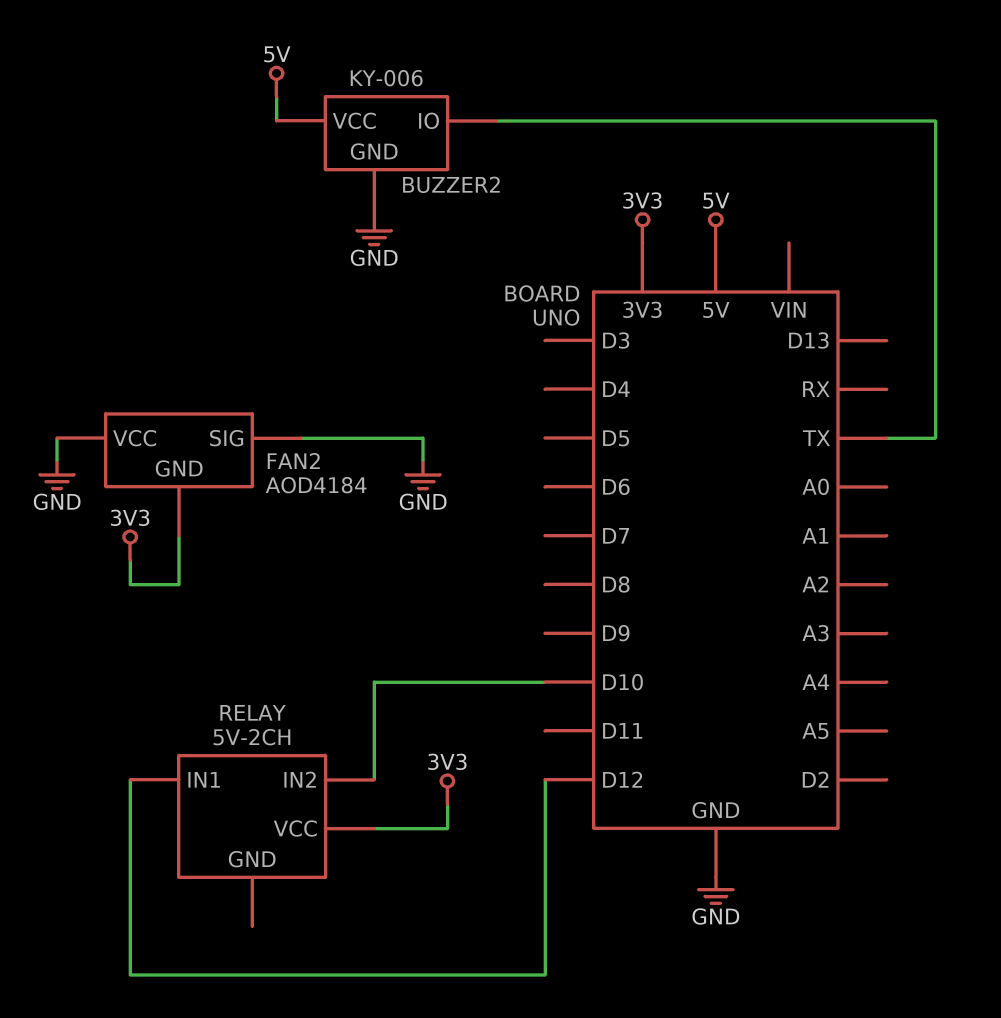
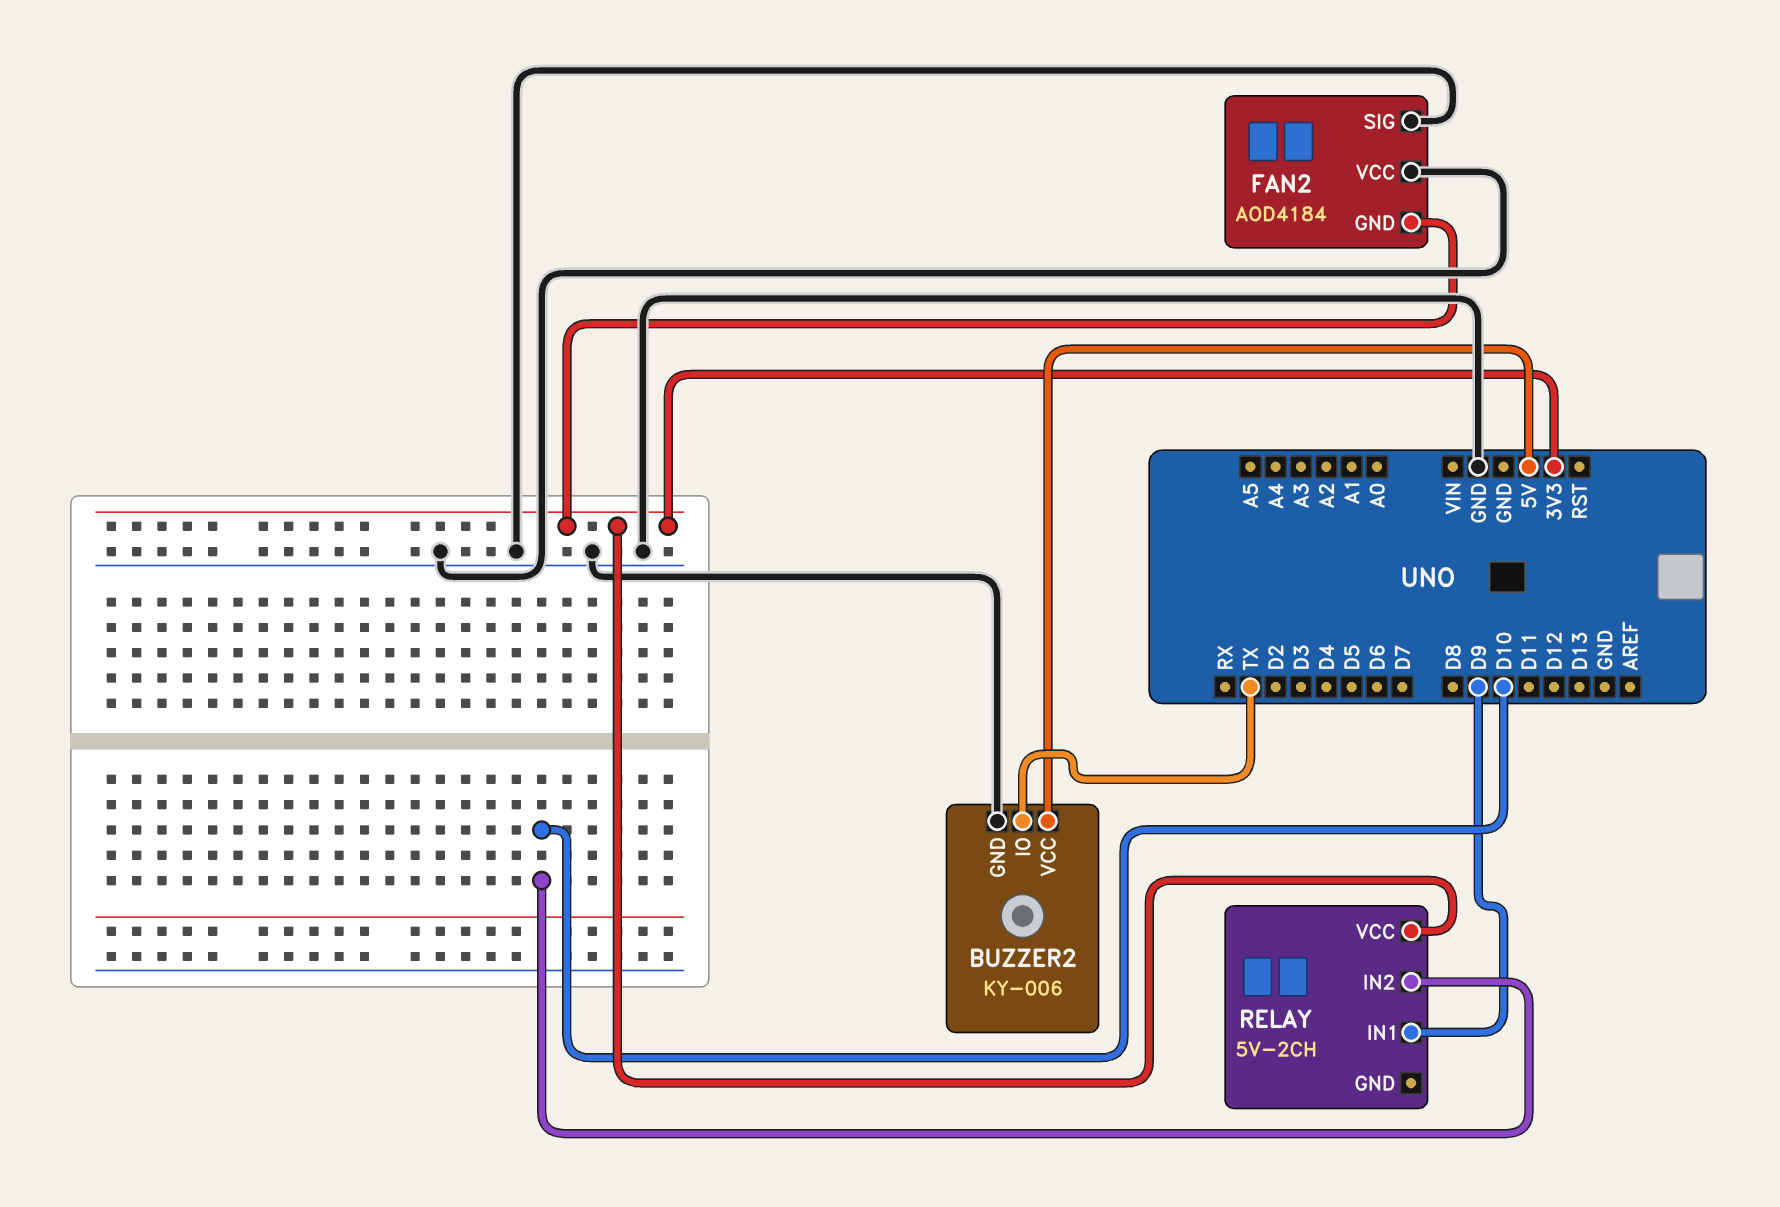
RELAY pin IN1: D12 -> D9

